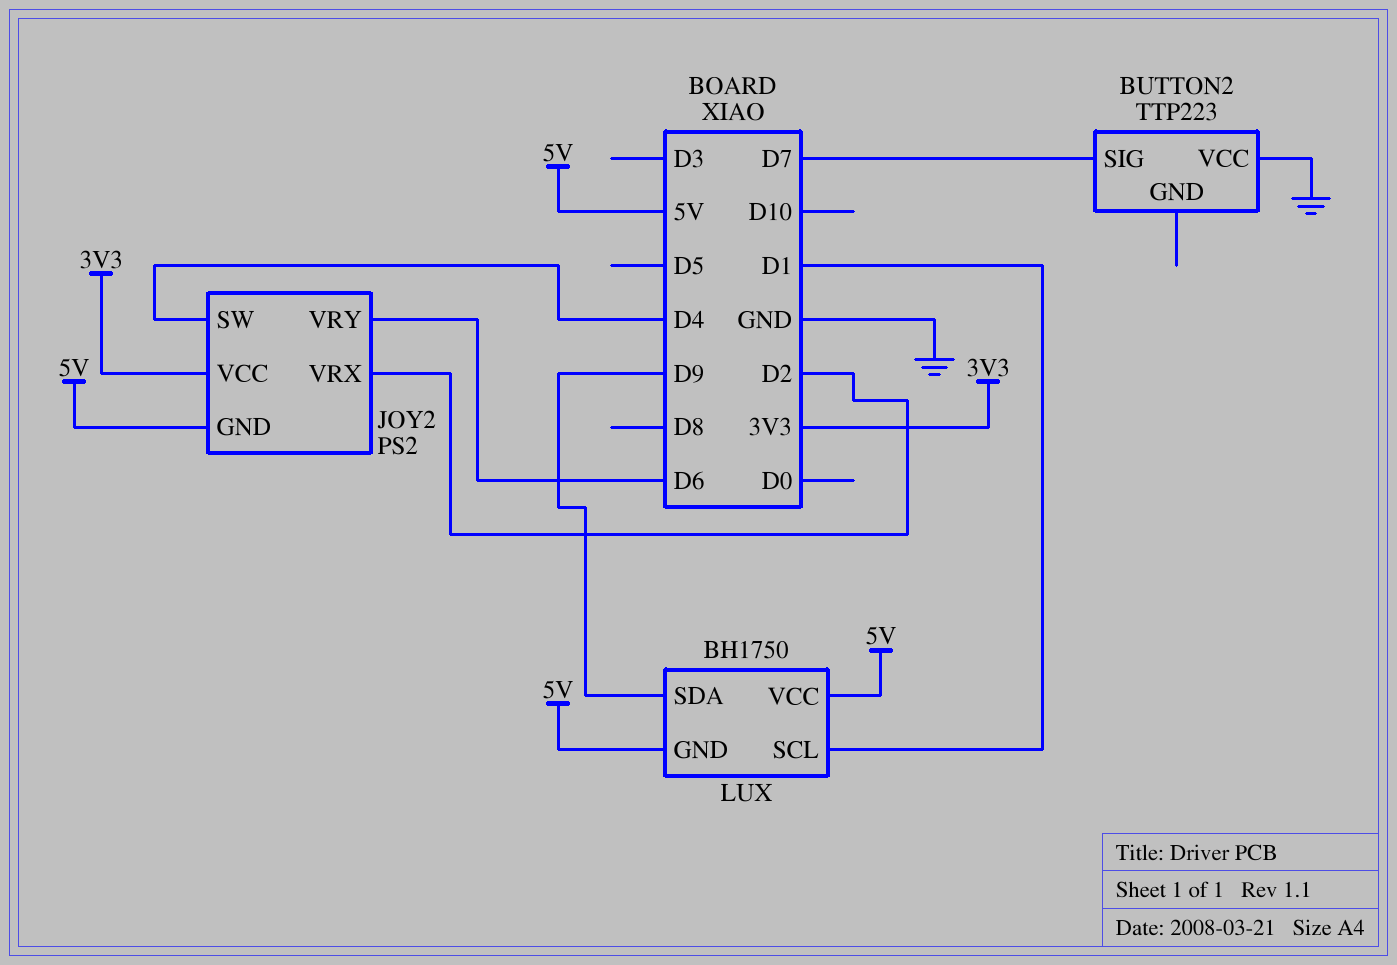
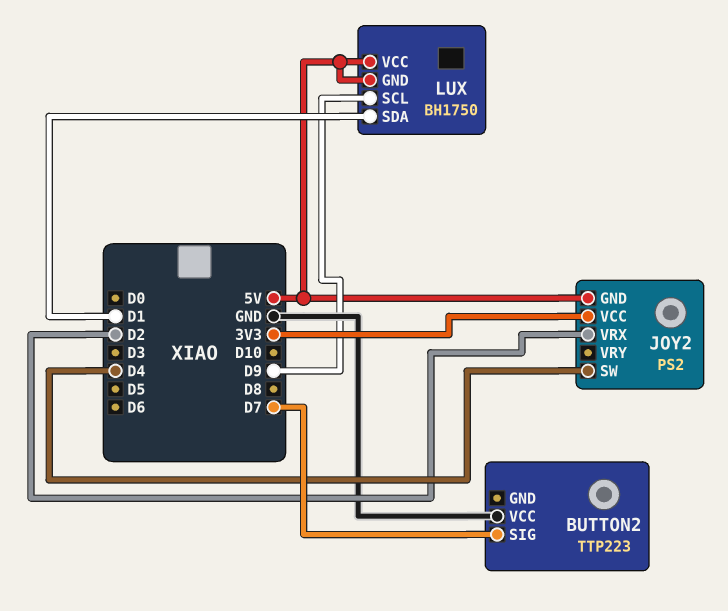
JOY2 pin VRY: D6 -> none
LUX pin SCL: D1 -> D9
LUX pin SDA: D9 -> D1

